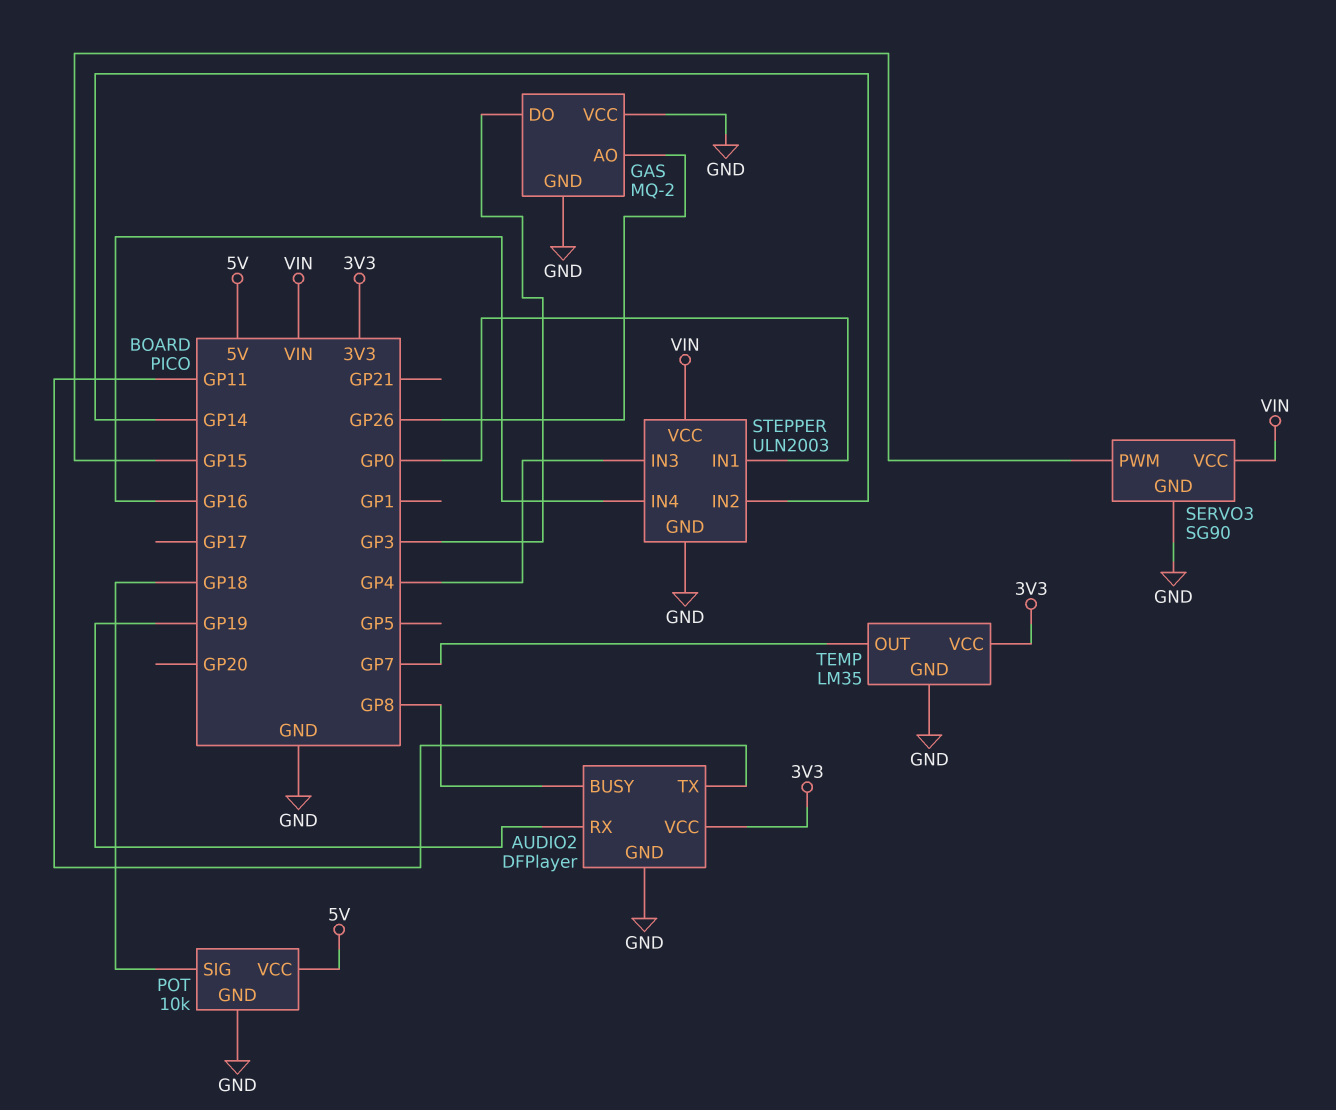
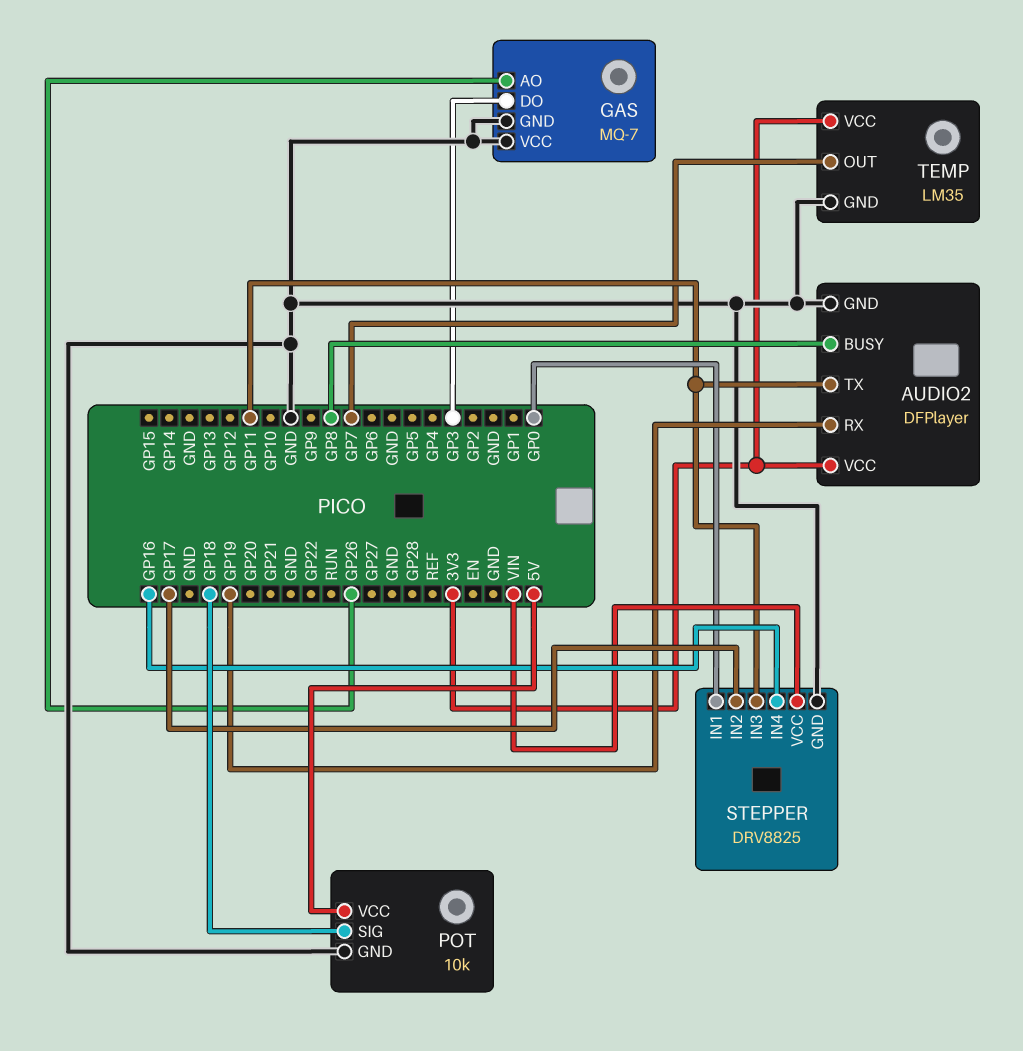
GAS: MQ-2 -> MQ-7
SERVO3: SG90 -> none
SERVO3 pin GND: GND -> none
SERVO3 pin PWM: GP15 -> none
SERVO3 pin VCC: VIN -> none
STEPPER: ULN2003 -> DRV8825
STEPPER pin IN2: GP14 -> GP17
STEPPER pin IN3: GP4 -> GP11

